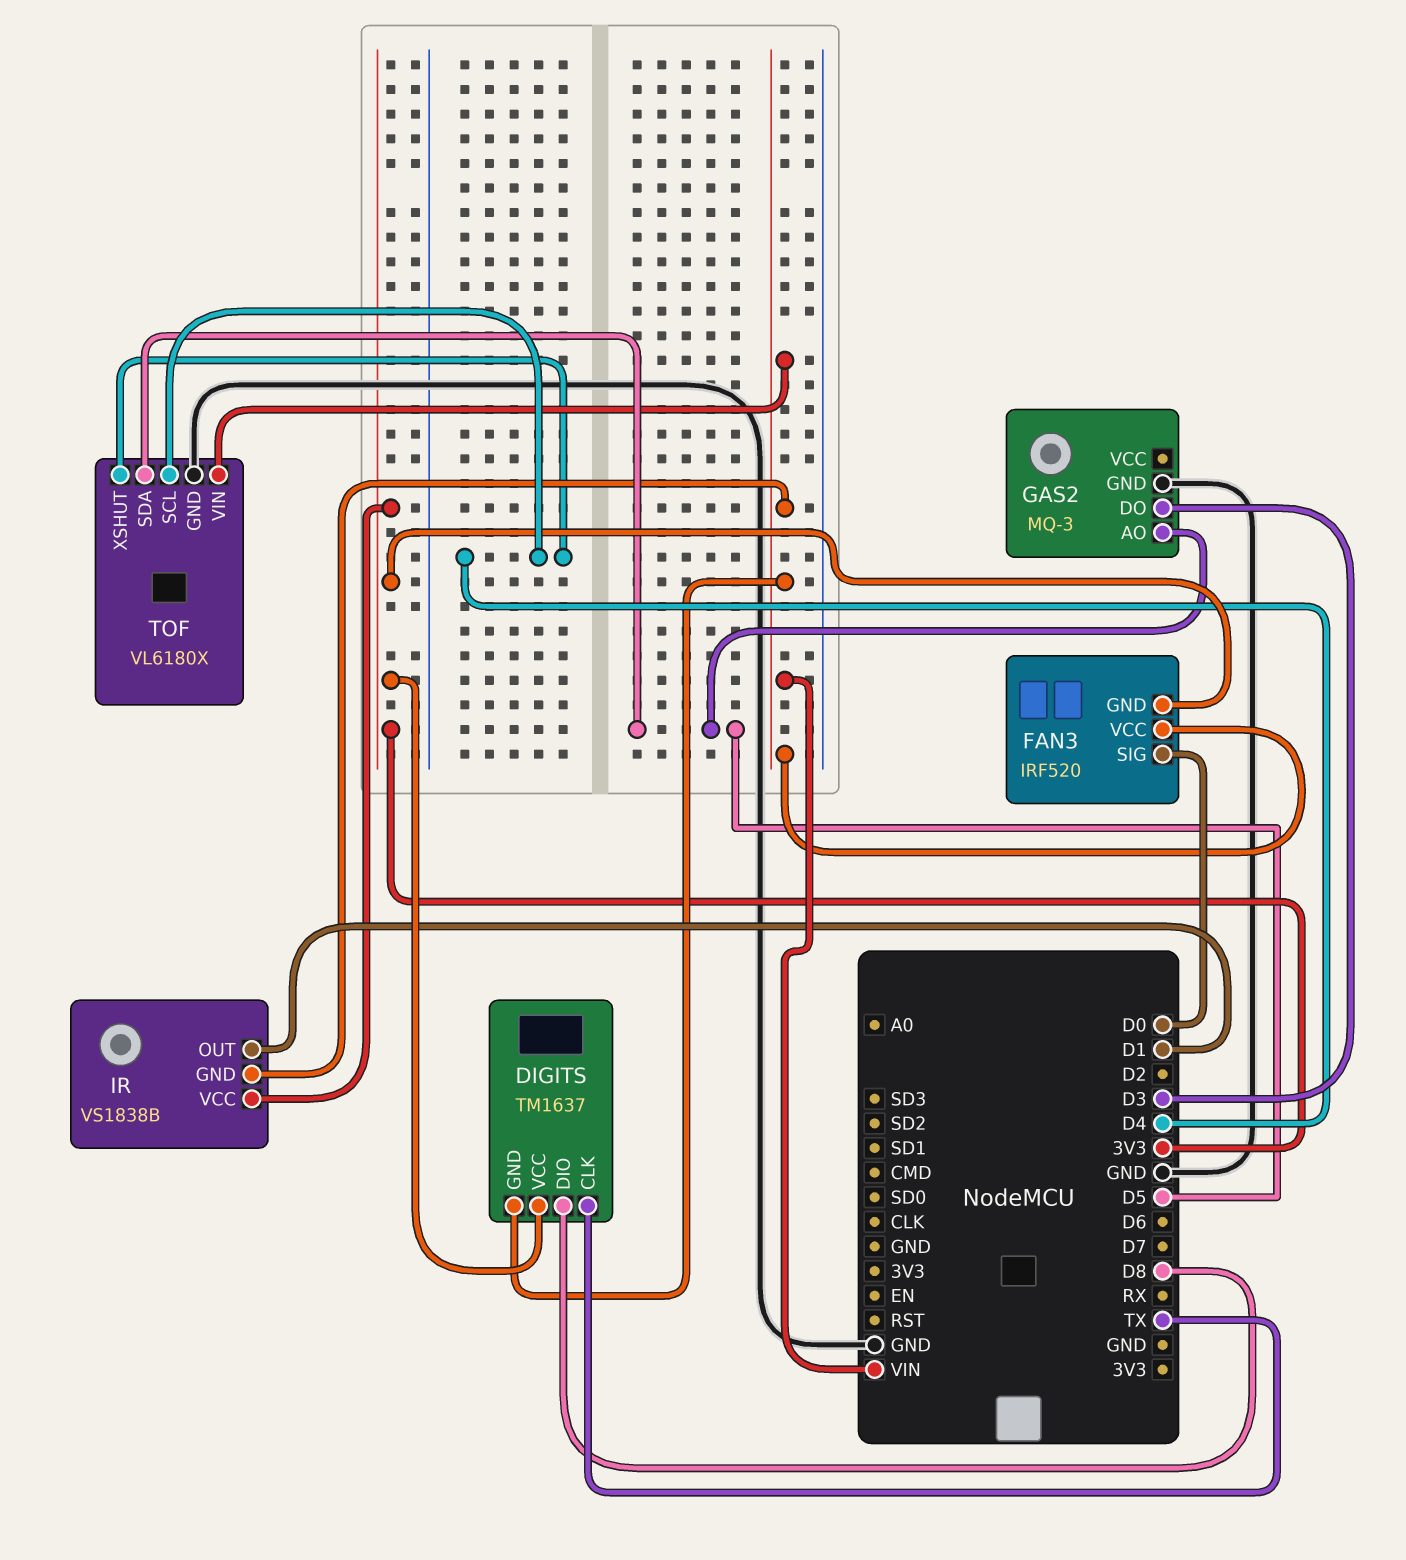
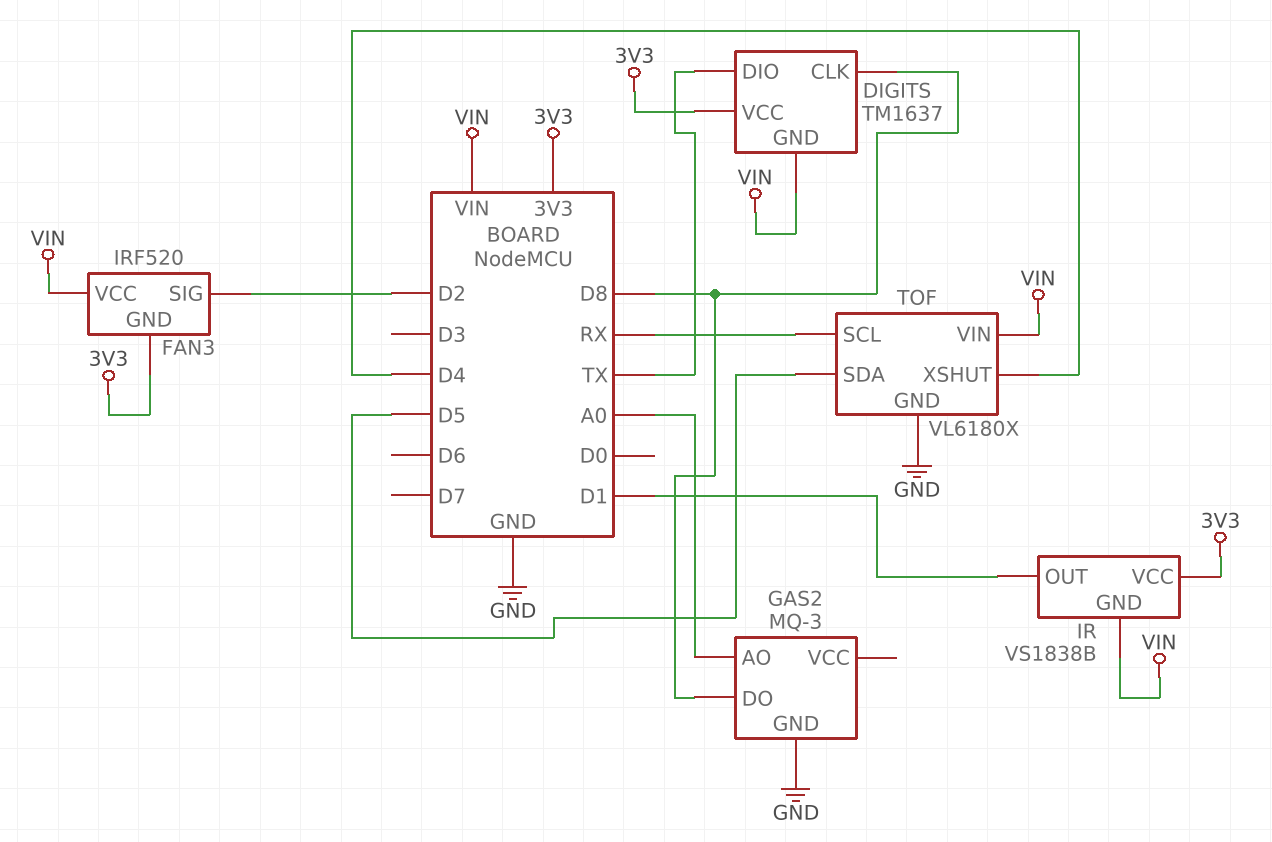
DIGITS pin CLK: TX -> D8
DIGITS pin DIO: D8 -> TX
FAN3 pin SIG: D0 -> D2
GAS2 pin AO: D5 -> A0
GAS2 pin DO: D3 -> D8
TOF pin SCL: D4 -> RX

